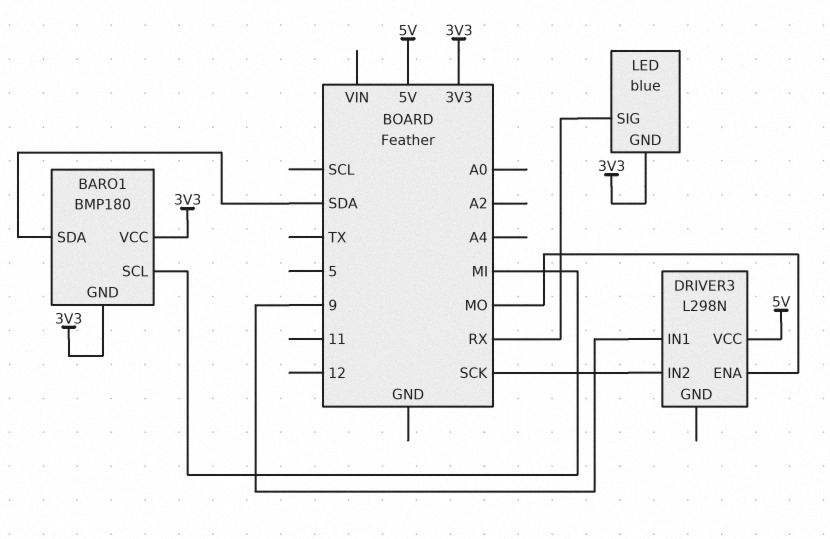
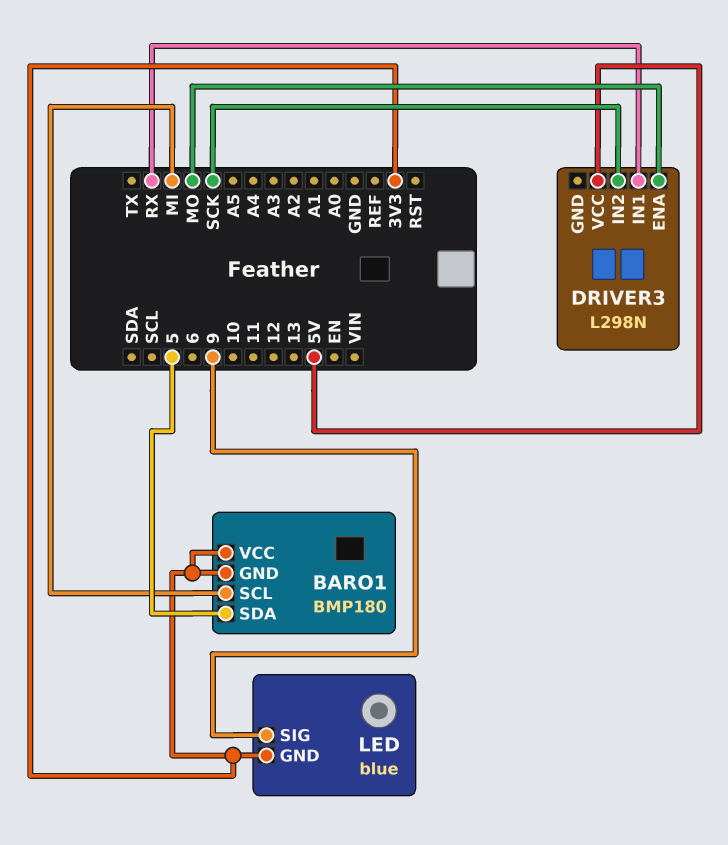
BARO1 pin SDA: SDA -> 5
DRIVER3 pin IN1: 9 -> RX
LED pin SIG: RX -> 9

